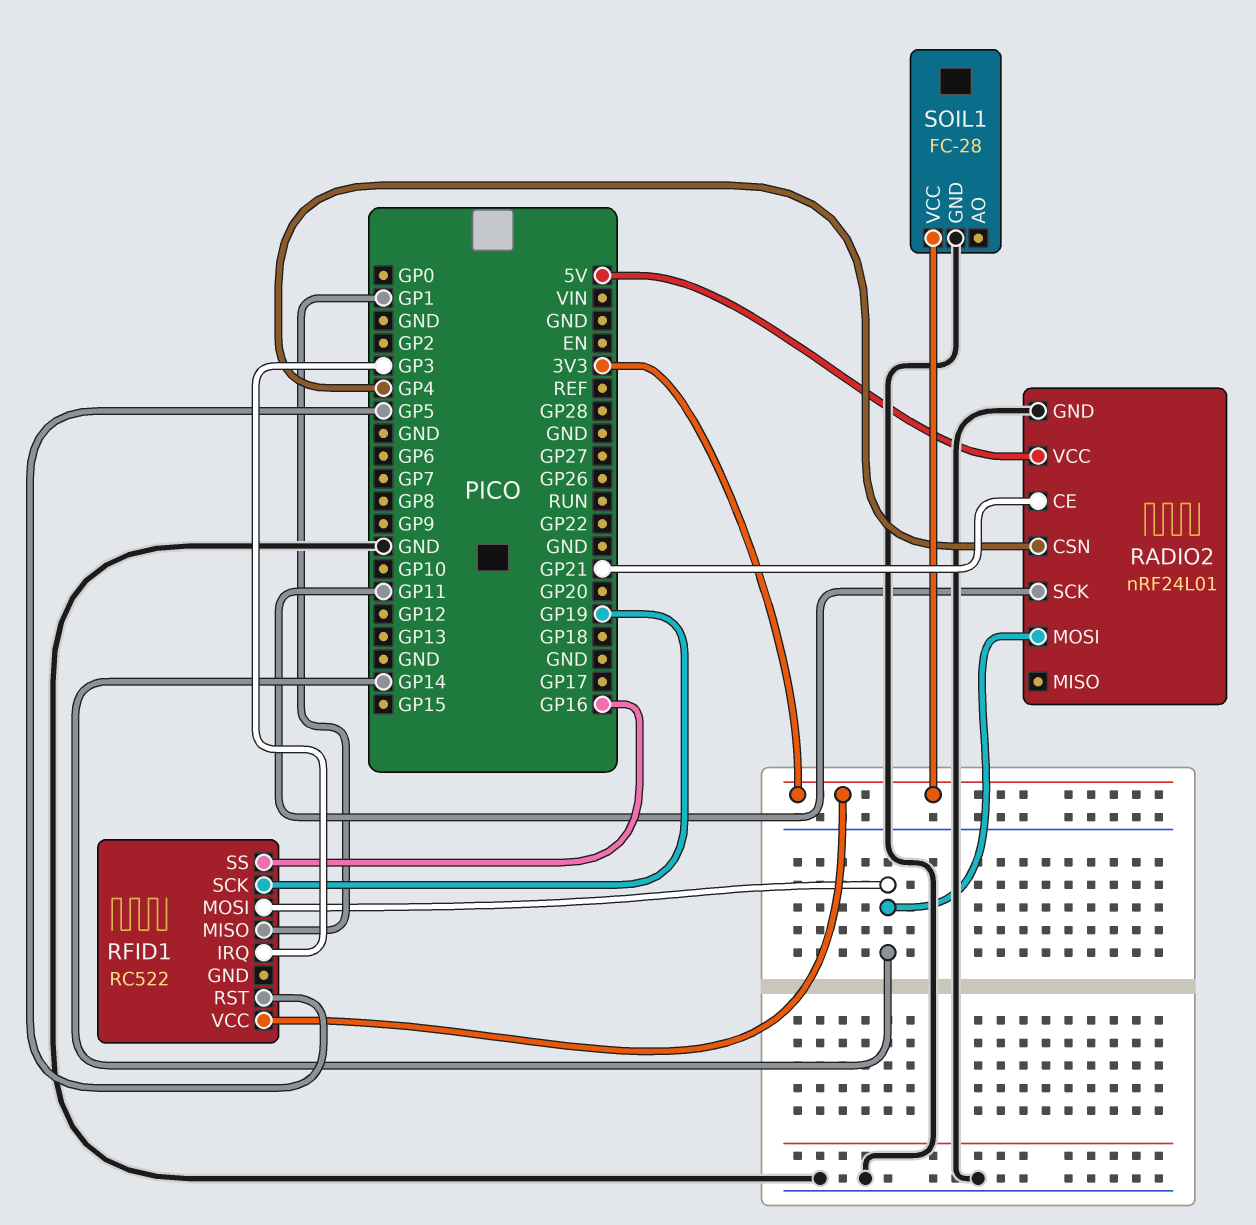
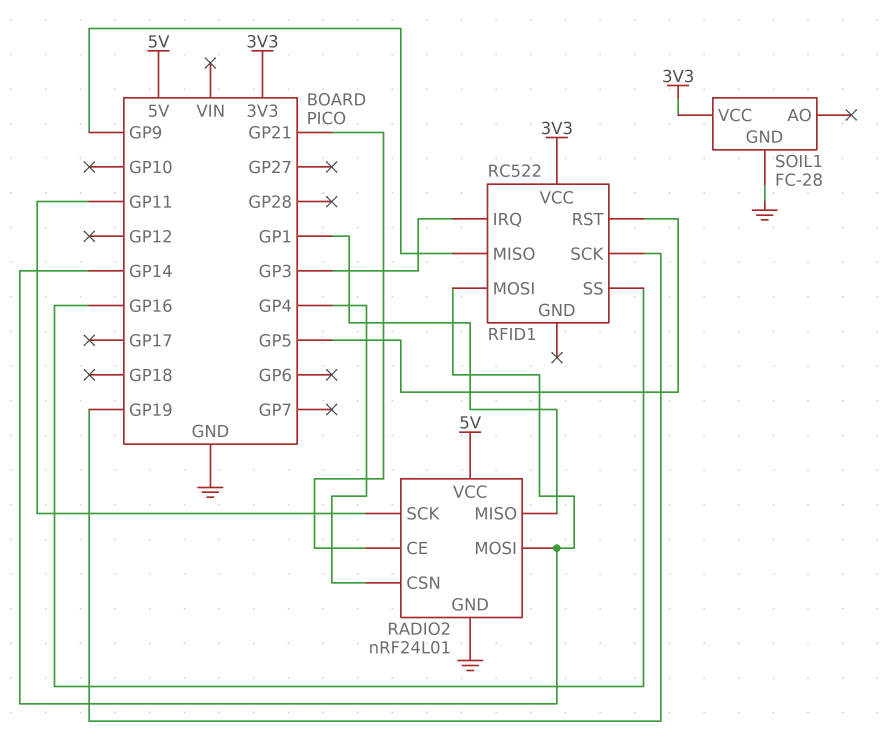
RADIO2 pin MISO: none -> GP1
RFID1 pin MISO: GP1 -> GP9

